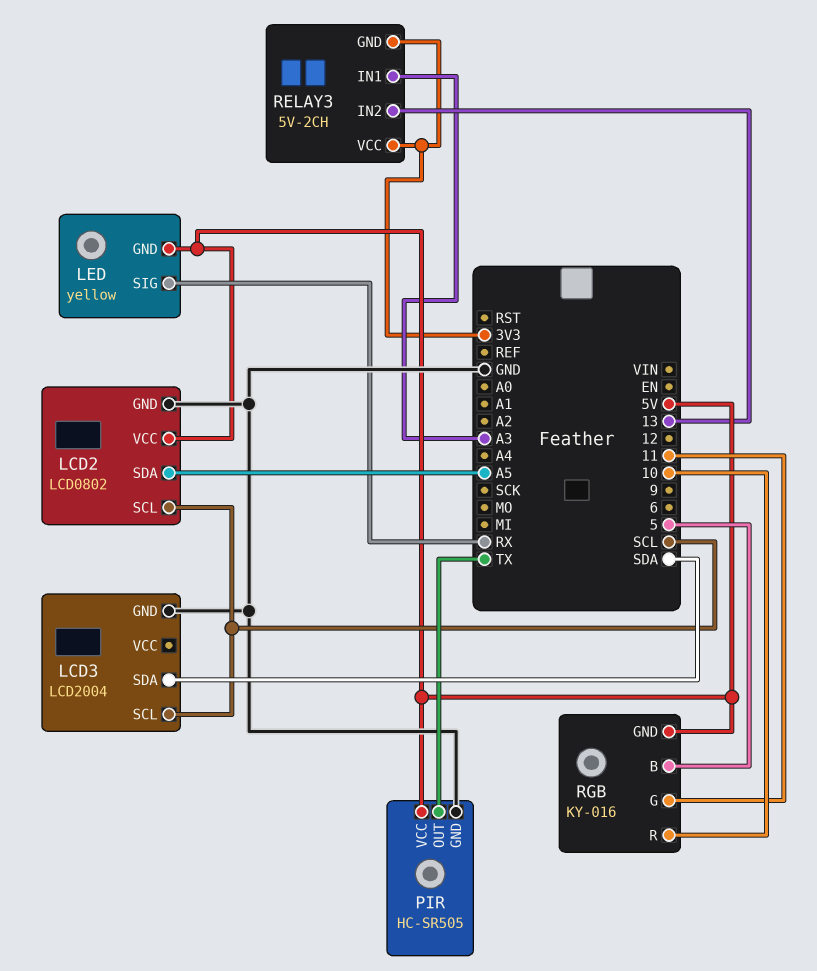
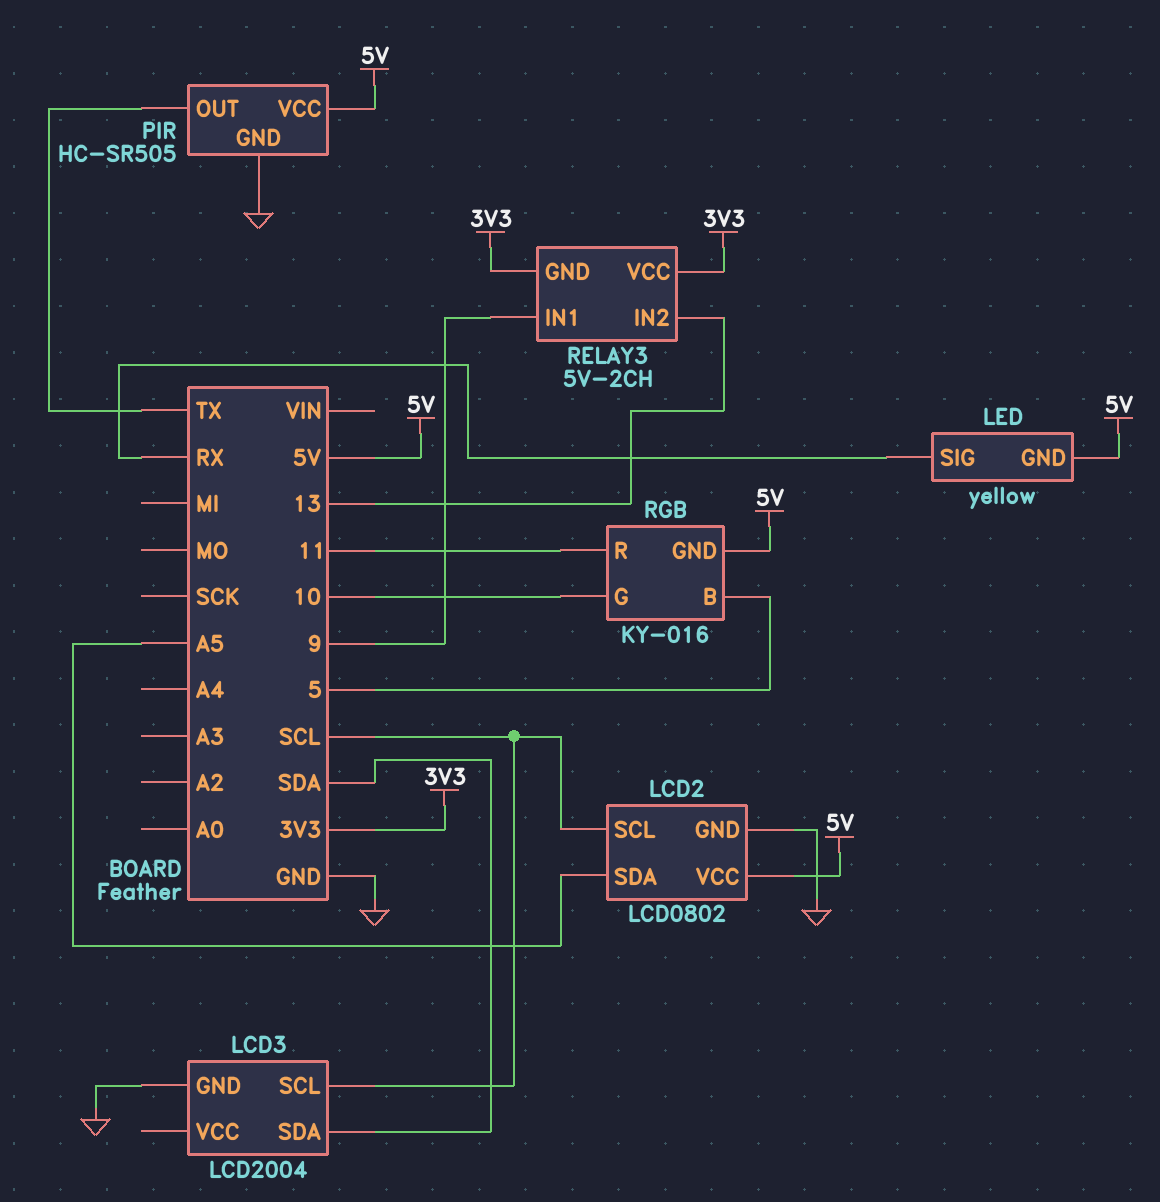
RELAY3 pin IN1: A3 -> 9
RGB pin G: 11 -> 10
RGB pin R: 10 -> 11

